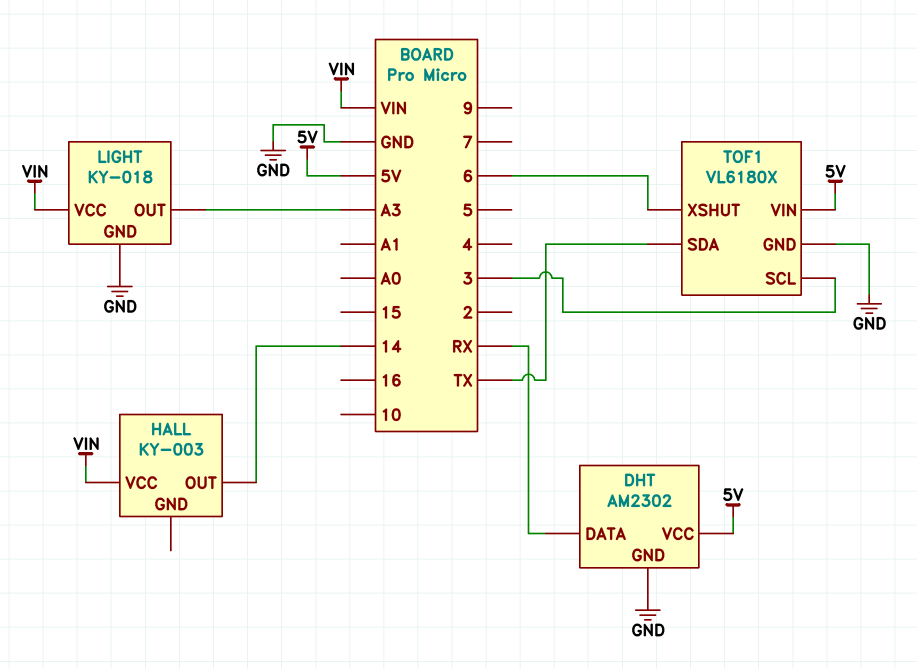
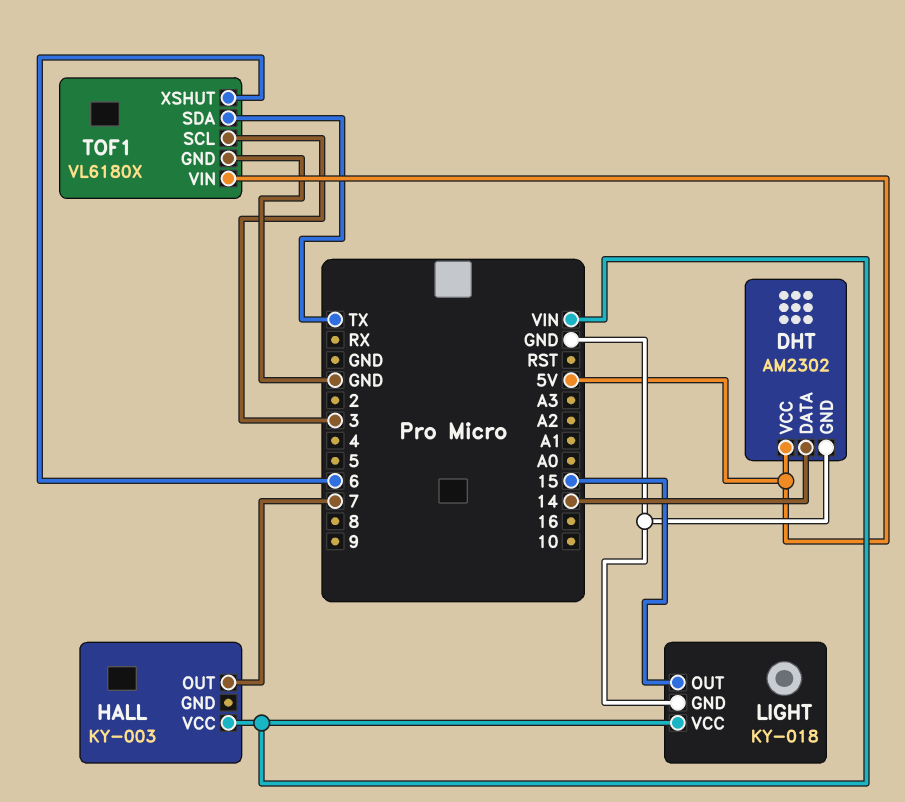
DHT pin DATA: RX -> 14
HALL pin OUT: 14 -> 7
LIGHT pin OUT: A3 -> 15

